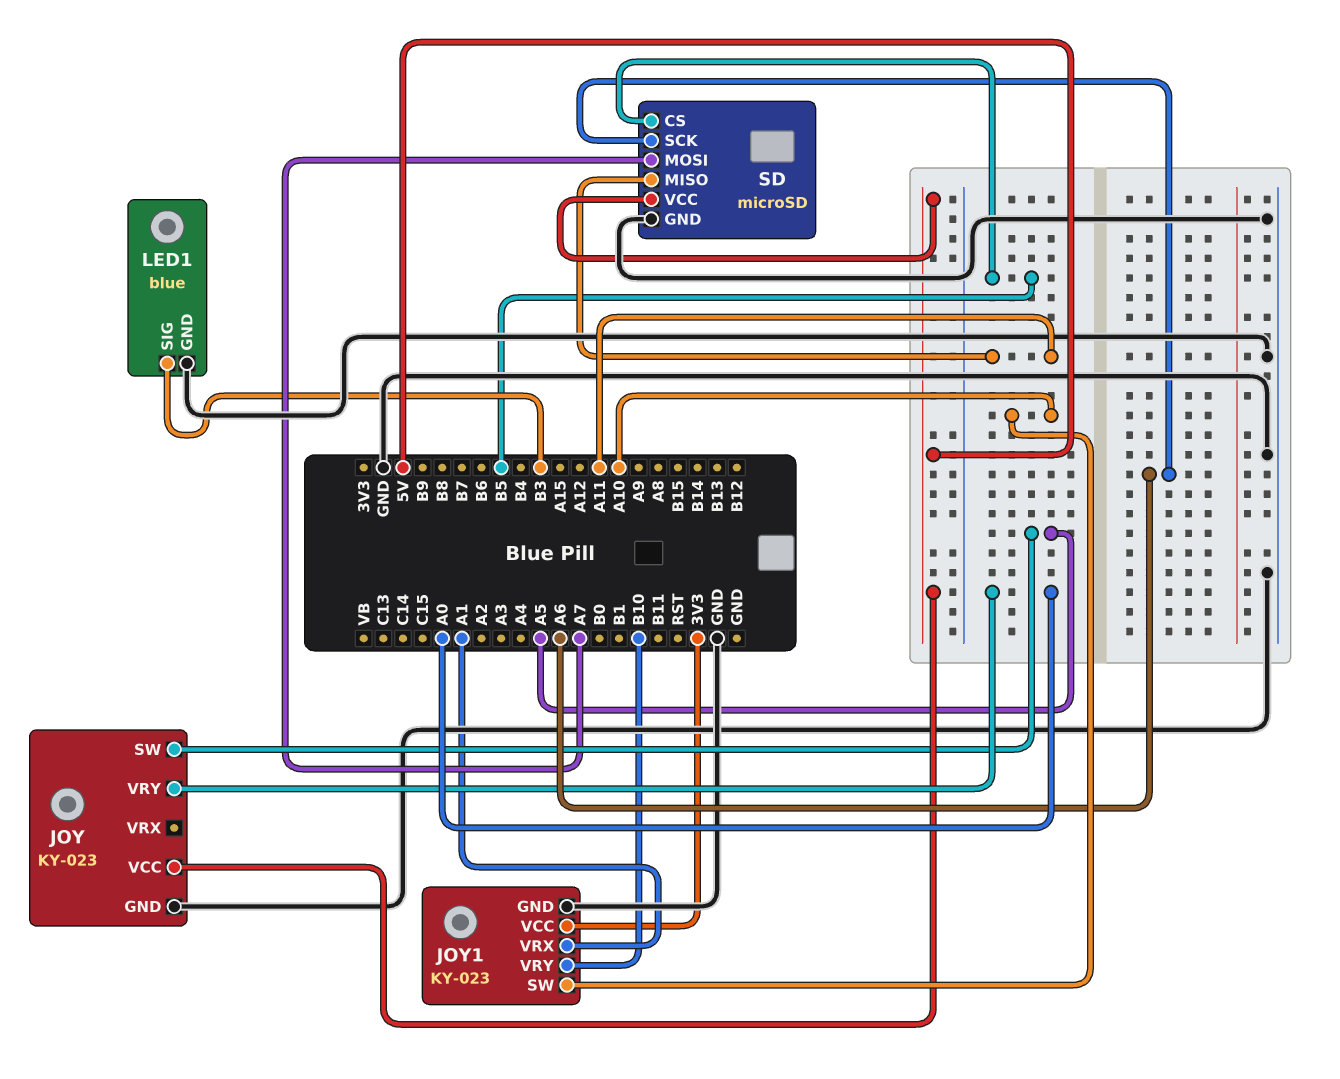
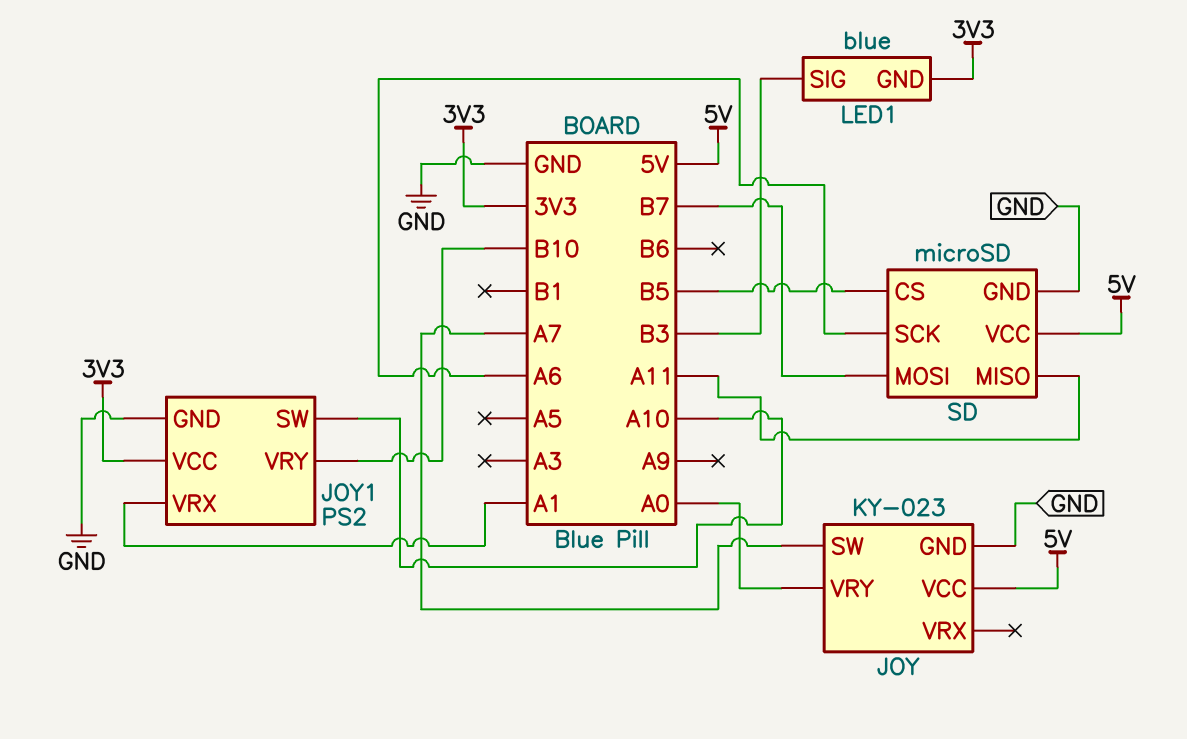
JOY pin SW: A5 -> A7
JOY1: KY-023 -> PS2
LED1 pin GND: GND -> 3V3
SD pin MOSI: A7 -> B7

